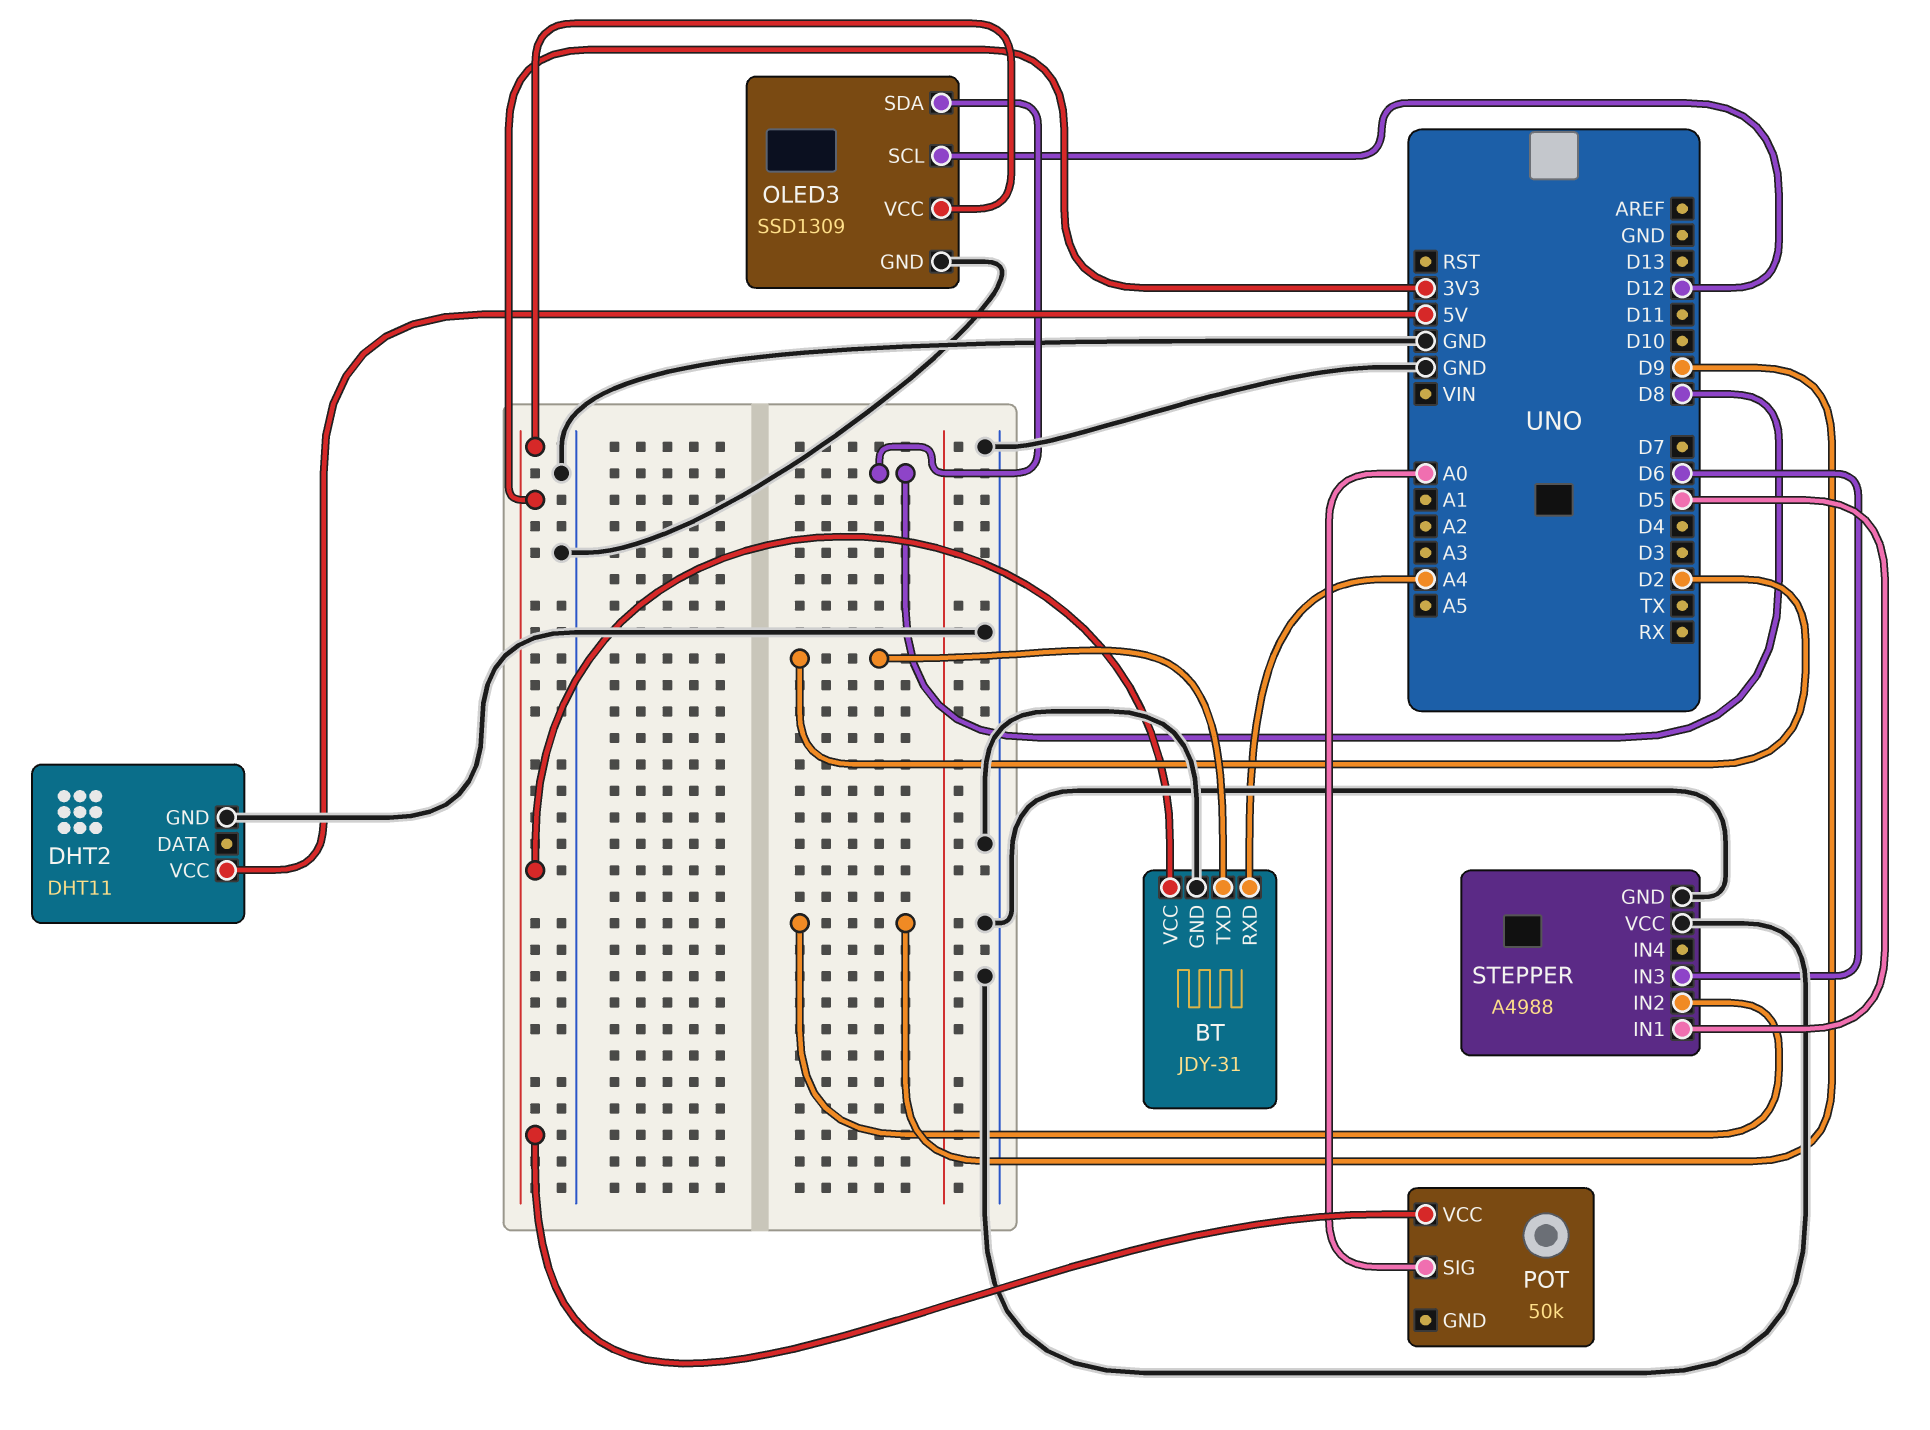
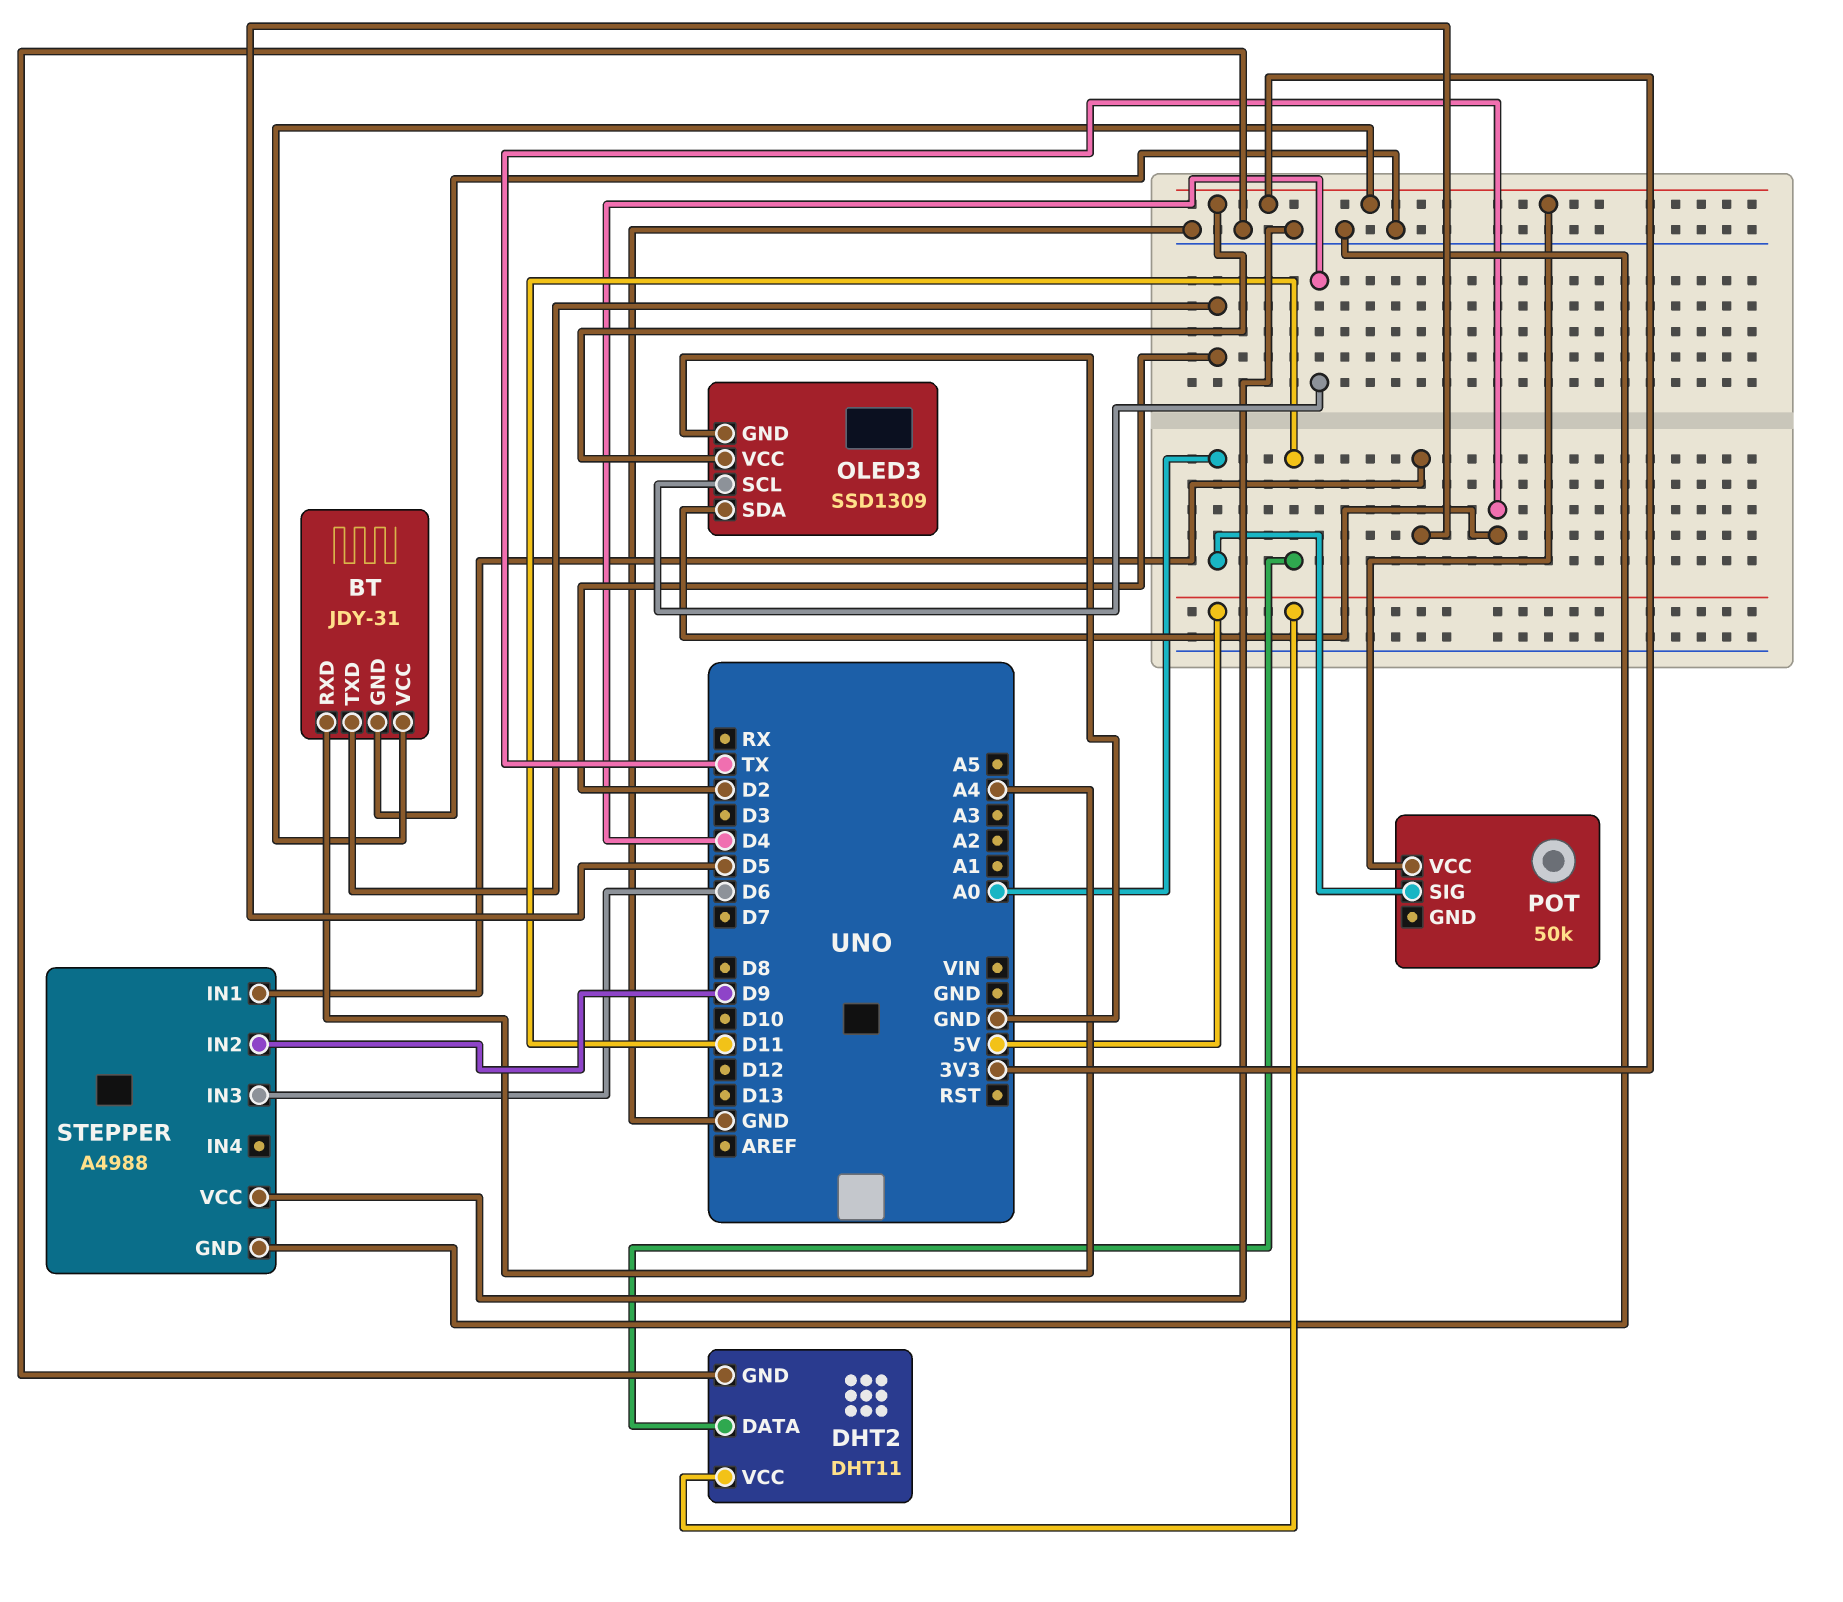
DHT2 pin DATA: none -> D11
OLED3 pin SCL: D12 -> D4
OLED3 pin SDA: D8 -> TX

